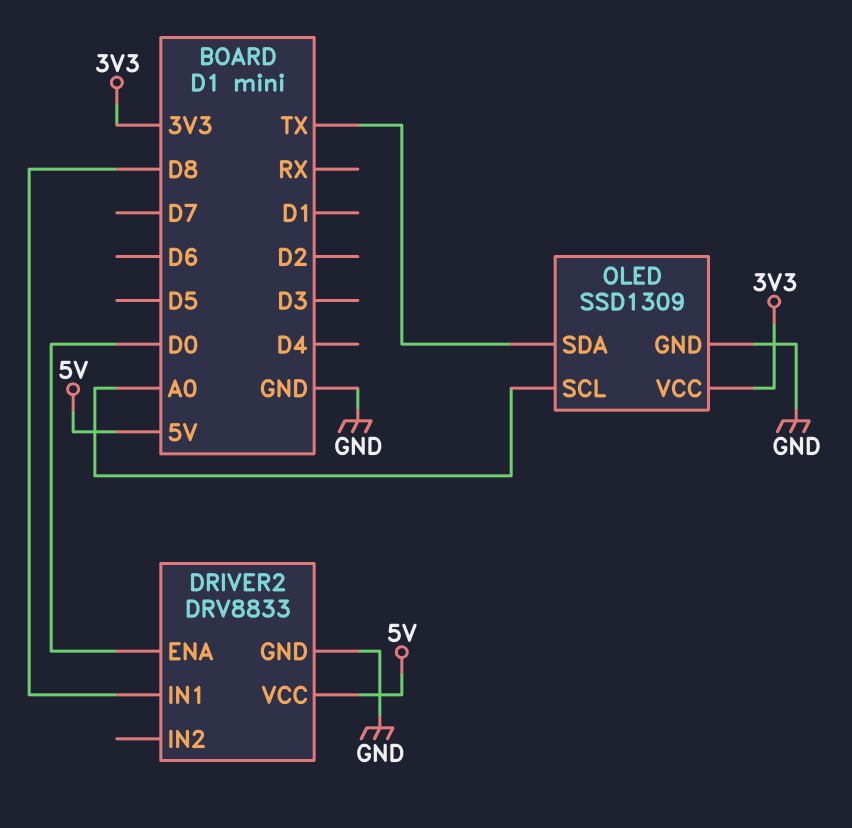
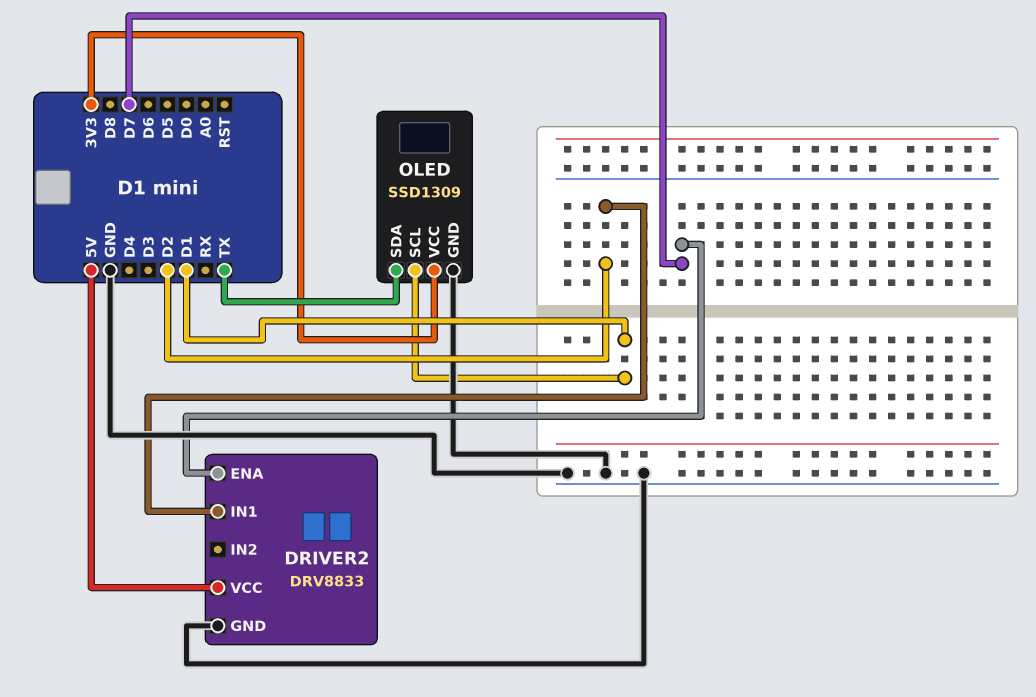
DRIVER2 pin ENA: D0 -> D7
DRIVER2 pin IN1: D8 -> D2
OLED pin SCL: A0 -> D1

